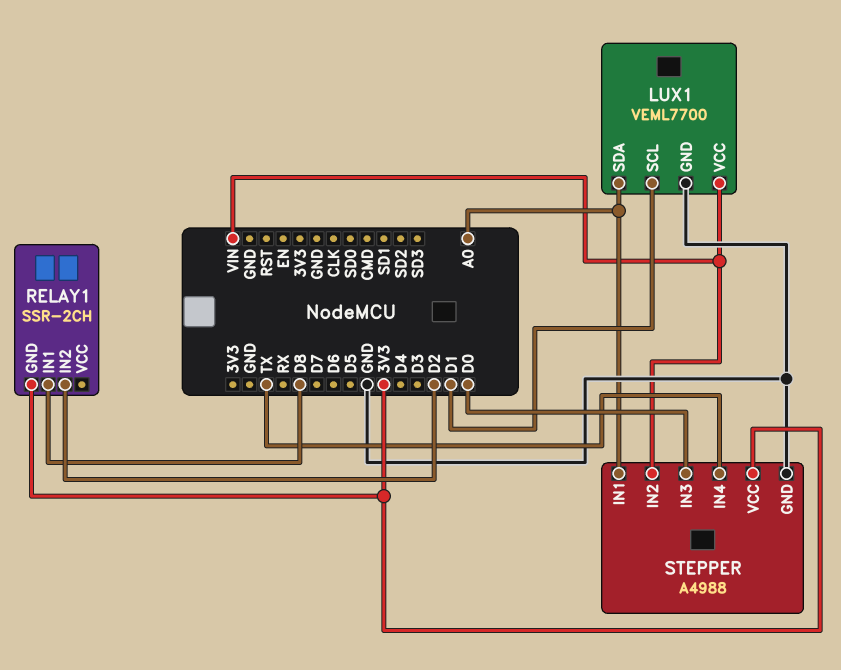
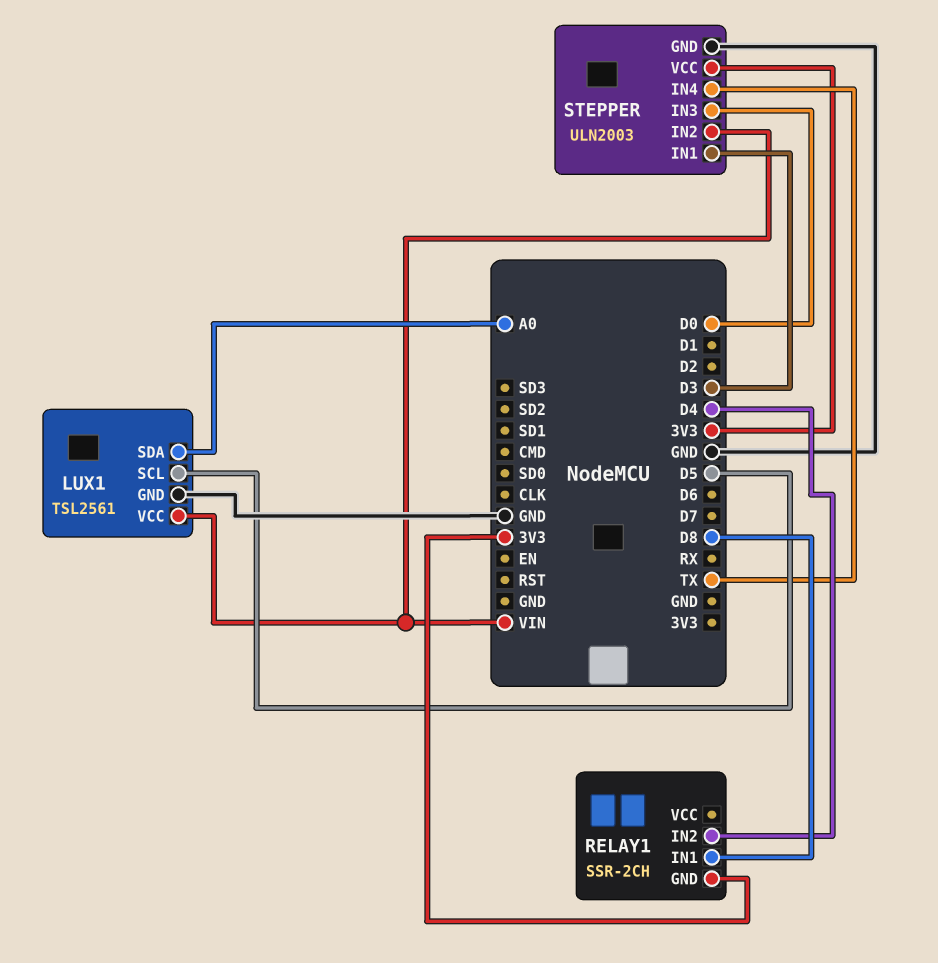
LUX1: VEML7700 -> TSL2561
LUX1 pin SCL: D1 -> D5
RELAY1 pin IN2: D2 -> D4
STEPPER: A4988 -> ULN2003
STEPPER pin IN1: A0 -> D3

